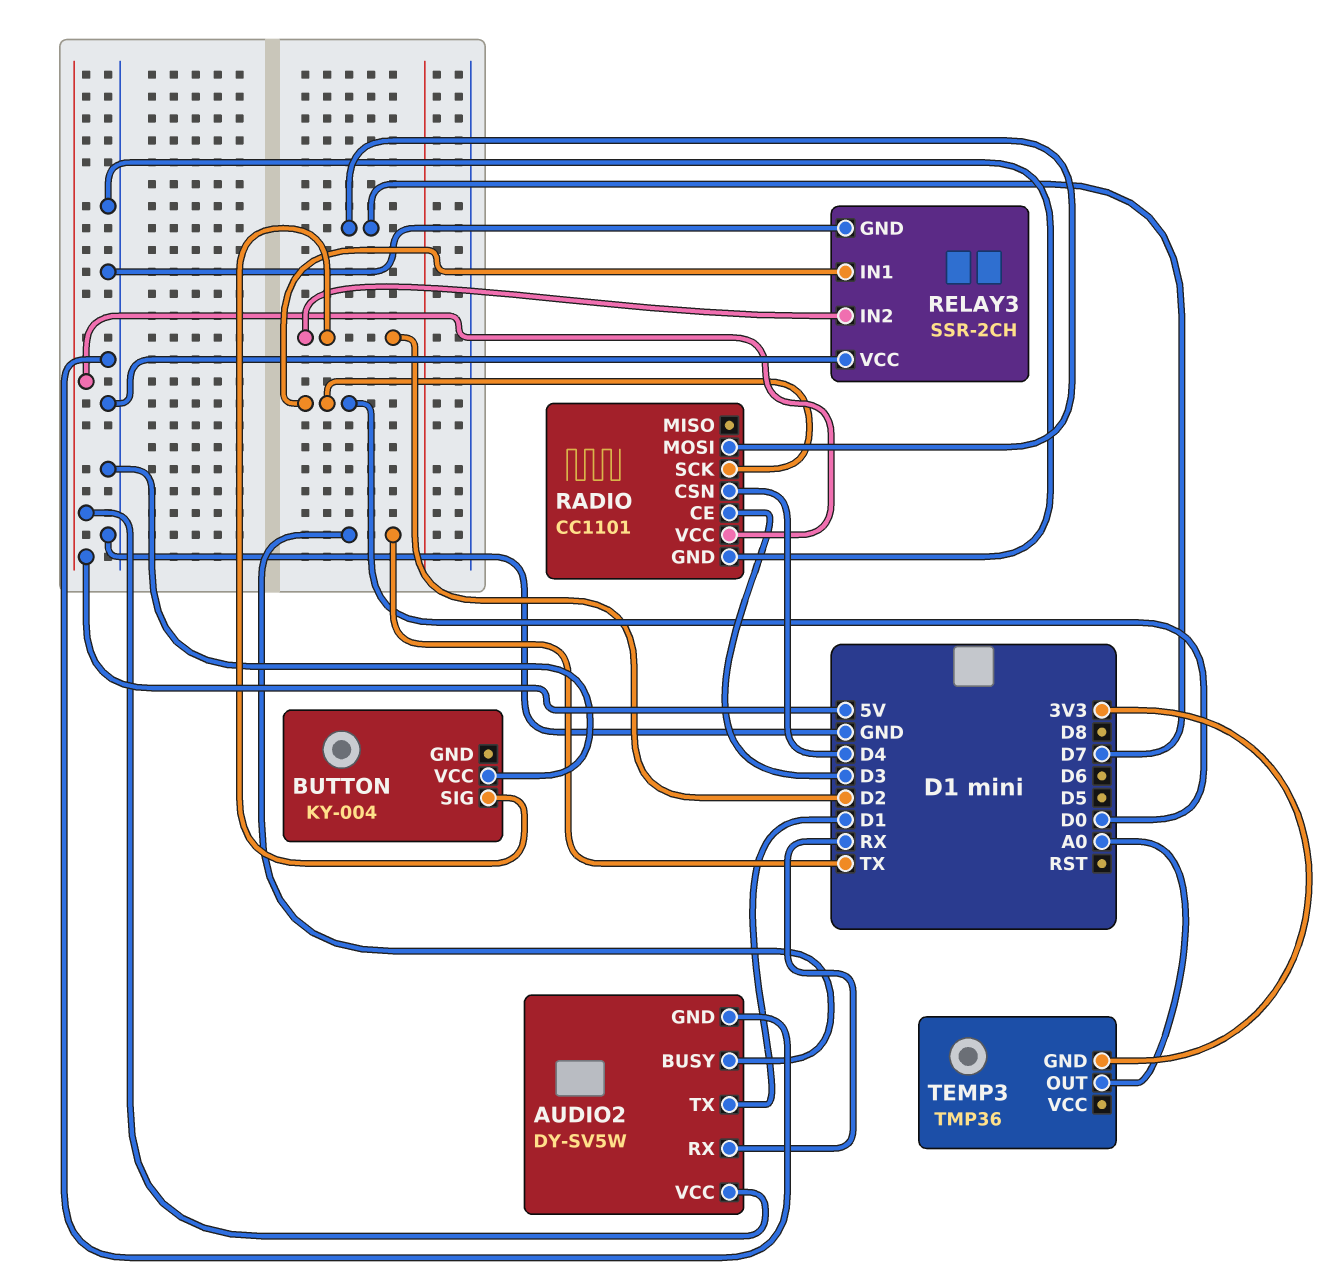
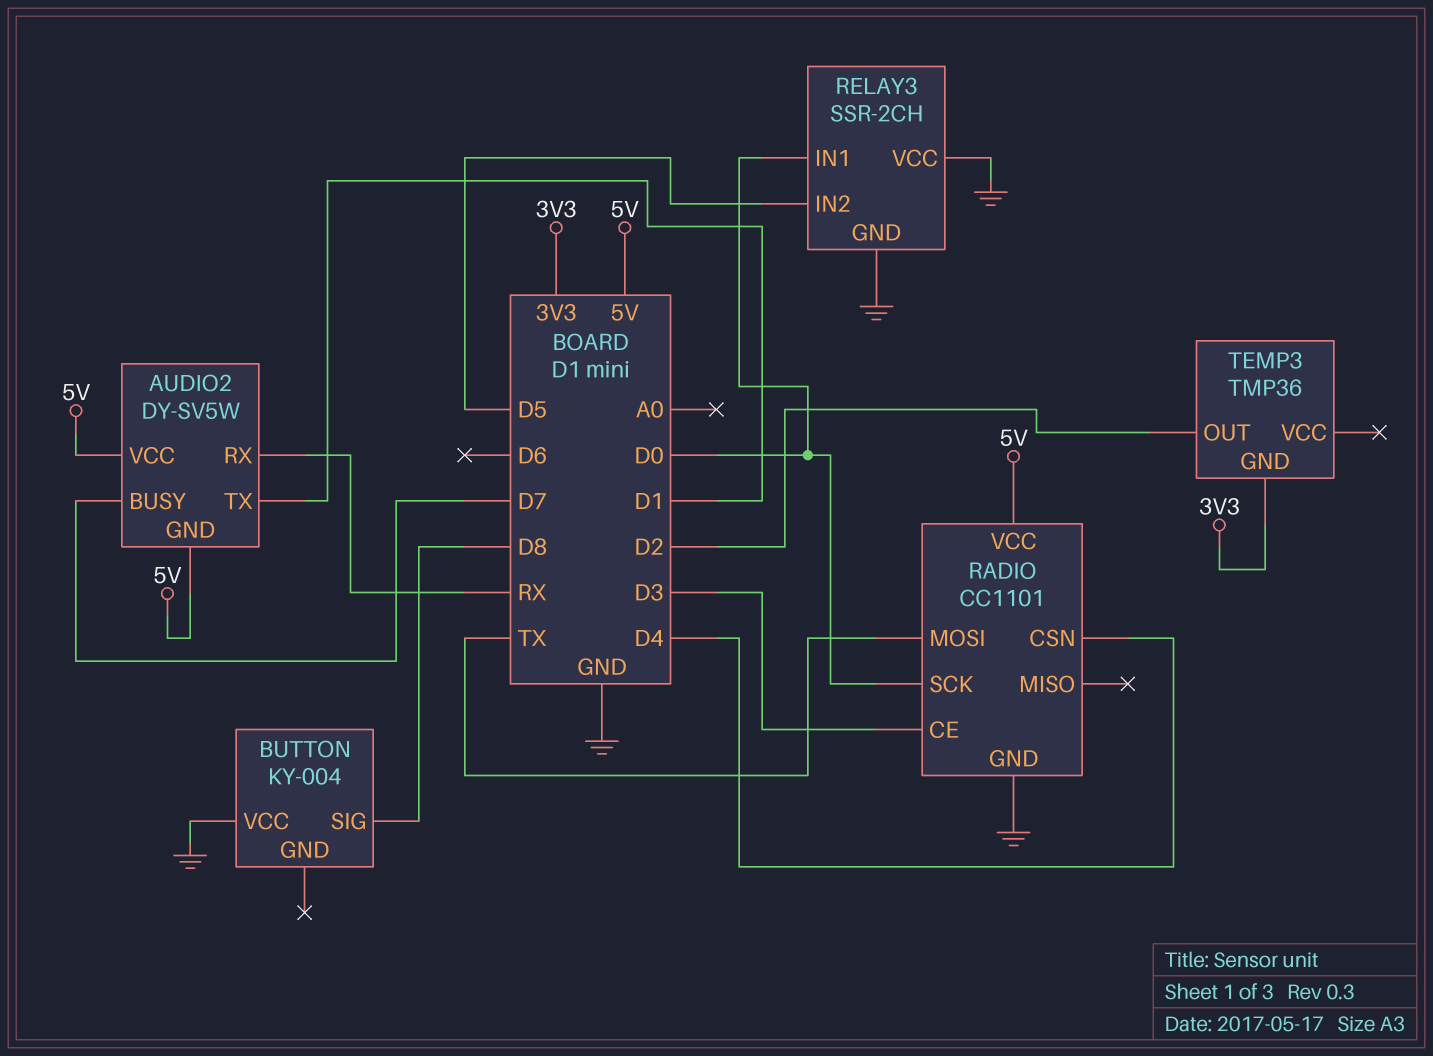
AUDIO2 pin BUSY: TX -> D7
AUDIO2 pin GND: GND -> 5V
BUTTON pin SIG: D2 -> D8
RADIO pin MOSI: D7 -> TX
RELAY3 pin IN2: D2 -> D5
TEMP3 pin OUT: A0 -> D2

